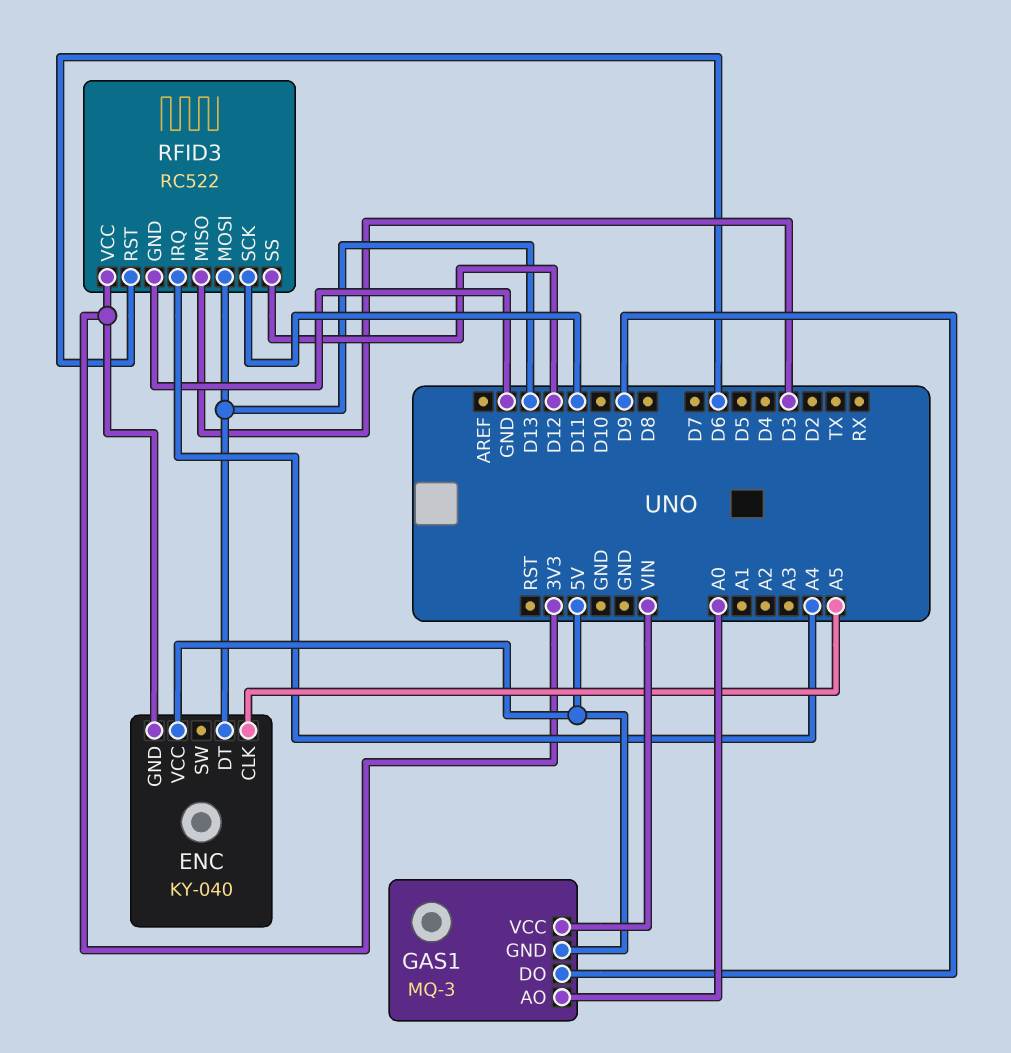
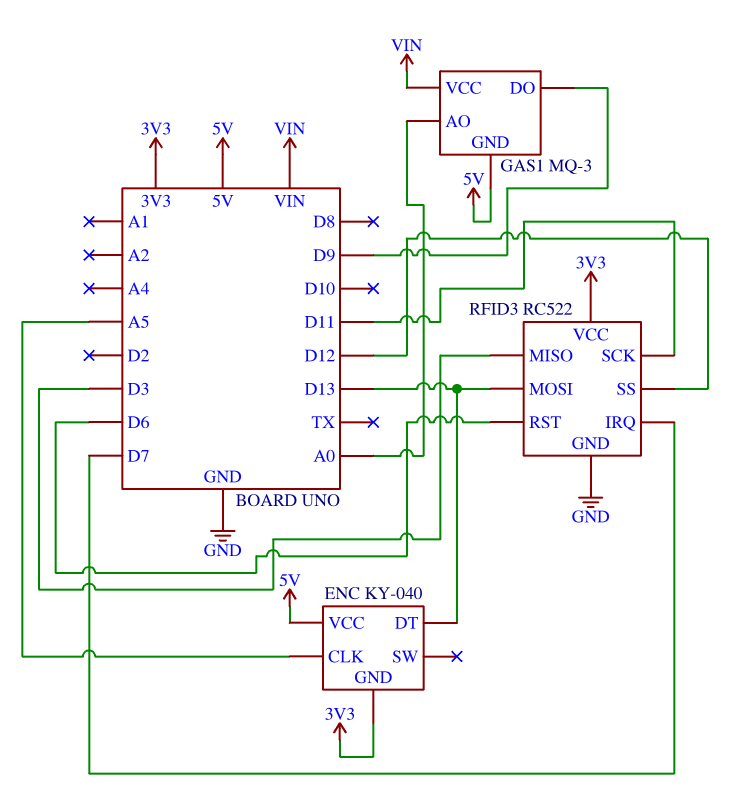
RFID3 pin IRQ: A4 -> D7

